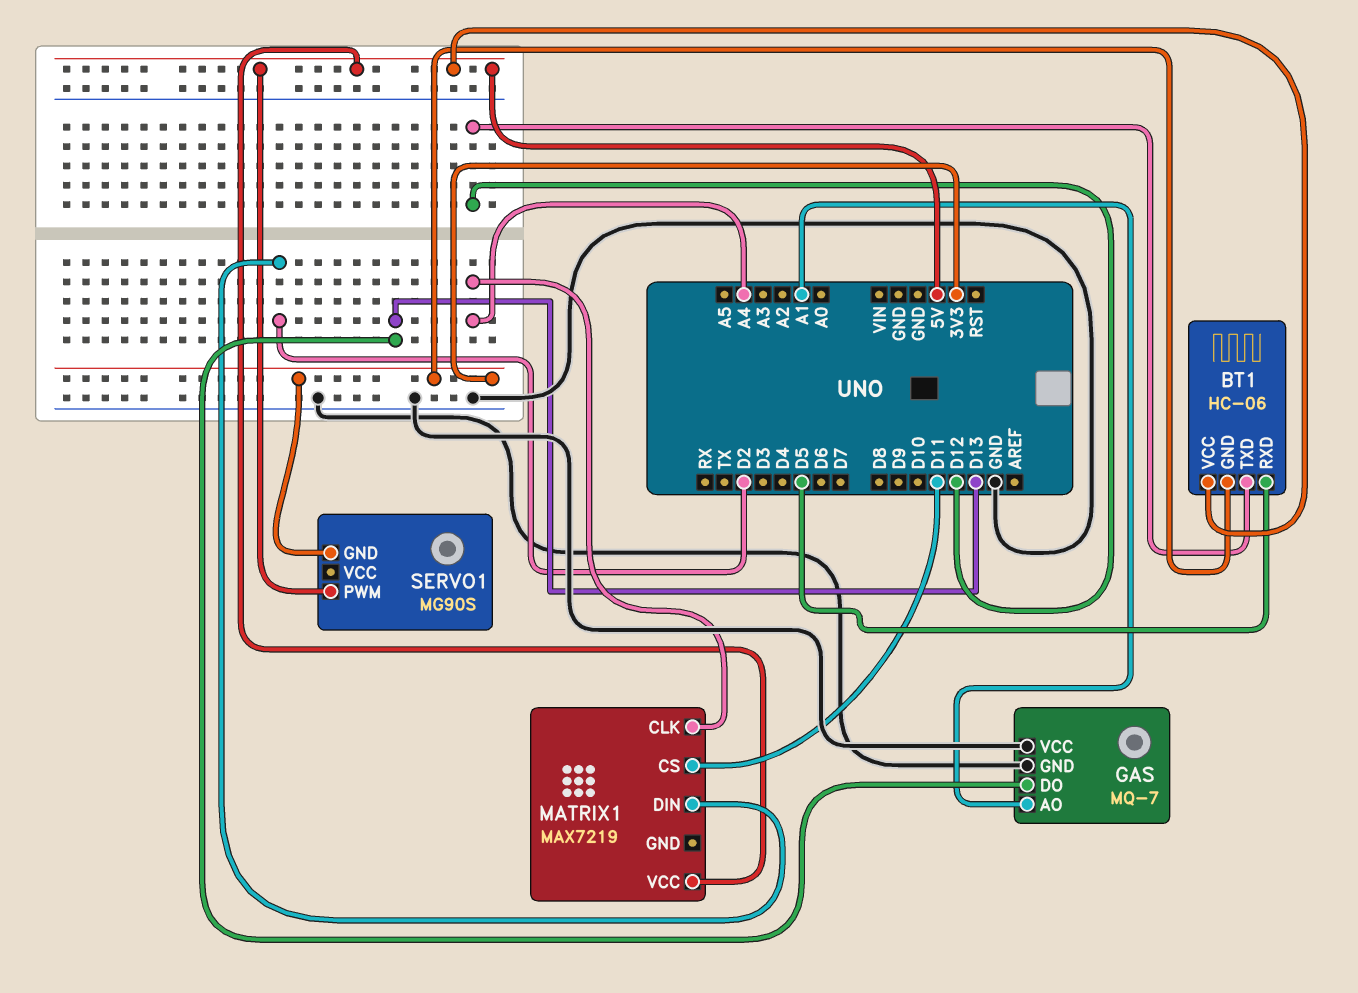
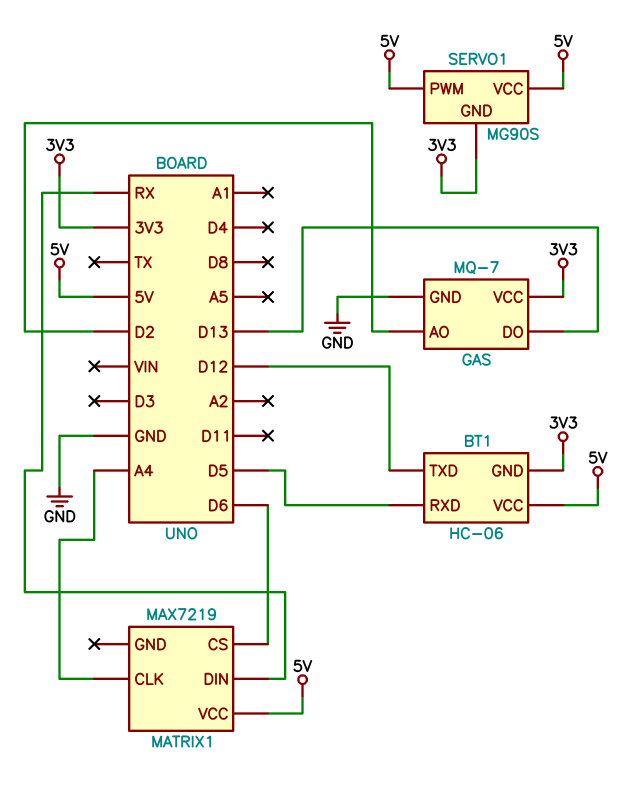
GAS pin AO: A1 -> D2
GAS pin VCC: GND -> 3V3
MATRIX1 pin CS: D11 -> D6
MATRIX1 pin DIN: D2 -> RX
SERVO1 pin VCC: none -> 5V

